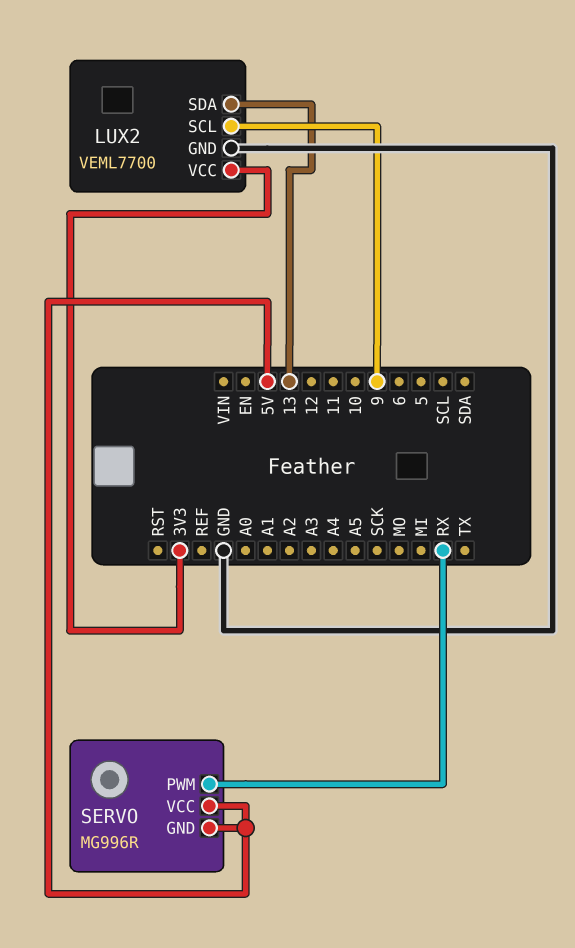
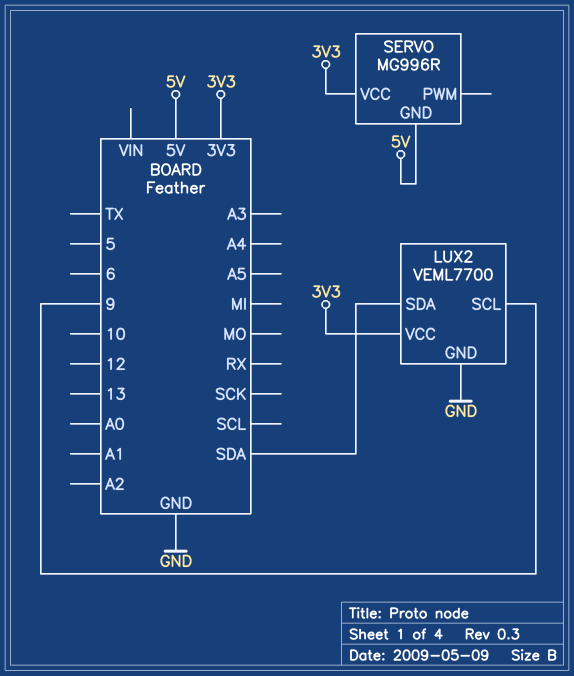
LUX2 pin SDA: 13 -> SDA
SERVO pin PWM: RX -> none
SERVO pin VCC: 5V -> 3V3

